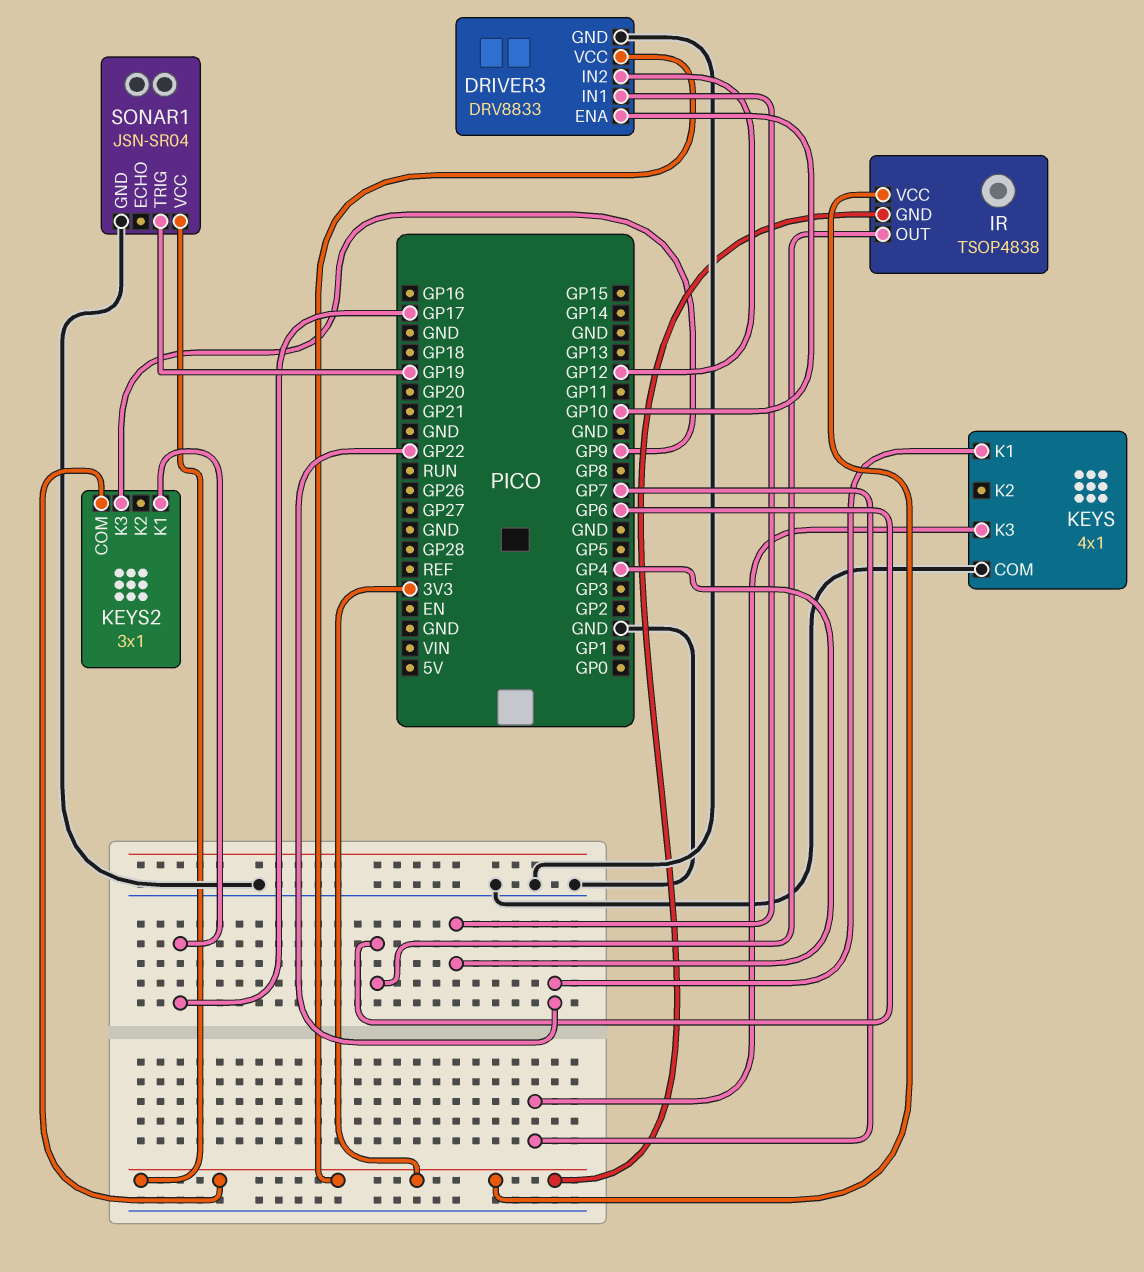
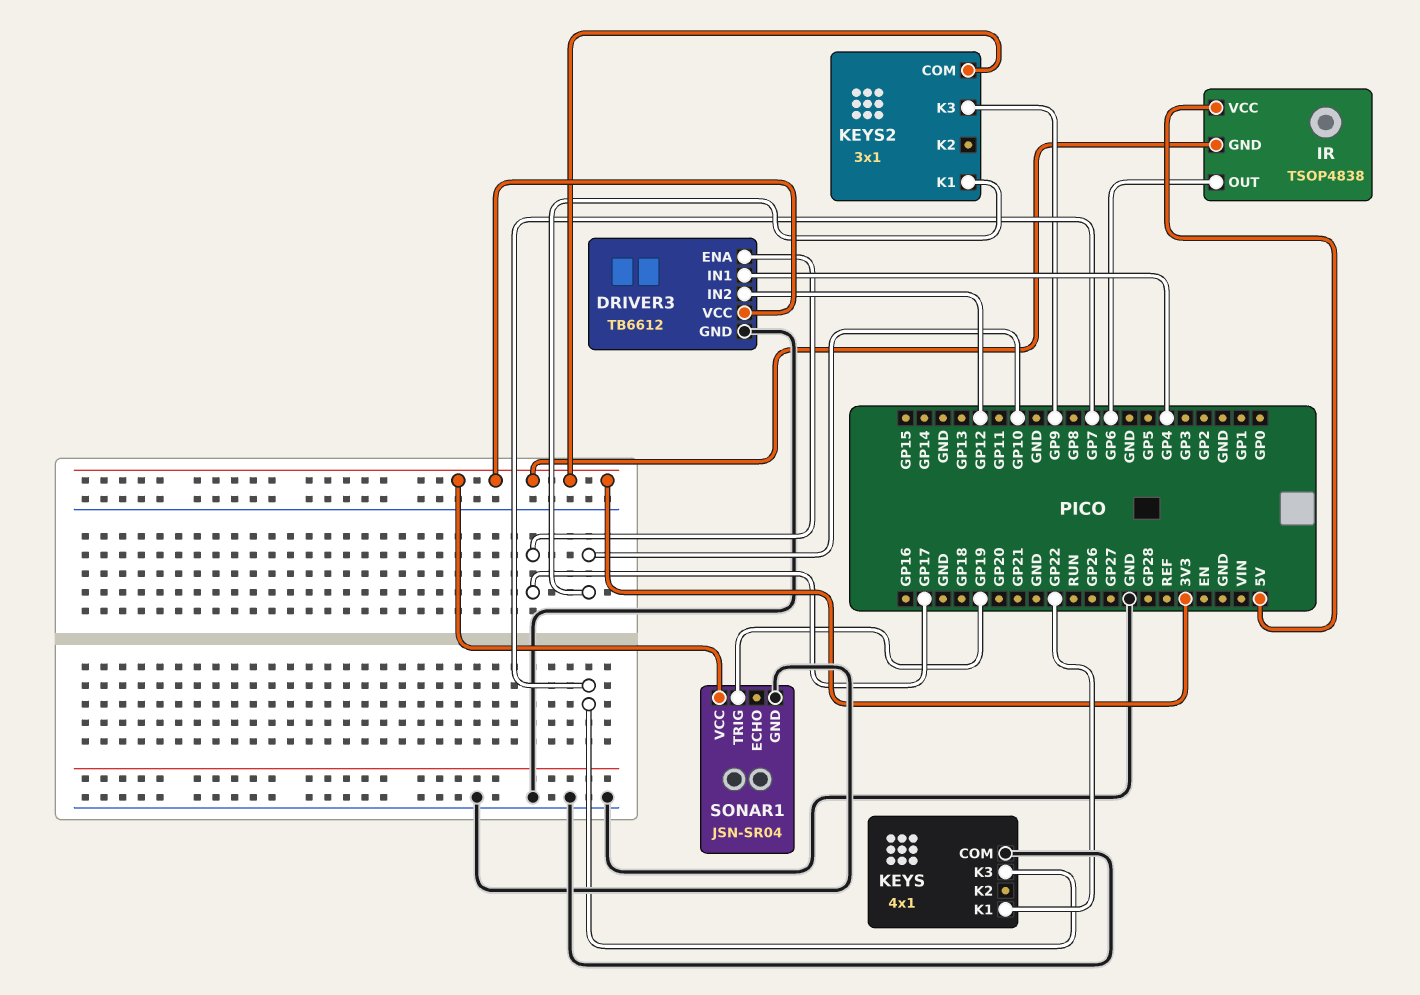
DRIVER3: DRV8833 -> TB6612
DRIVER3 pin ENA: GP10 -> GP17
IR pin VCC: 3V3 -> 5V
KEYS2 pin K1: GP17 -> GP10

